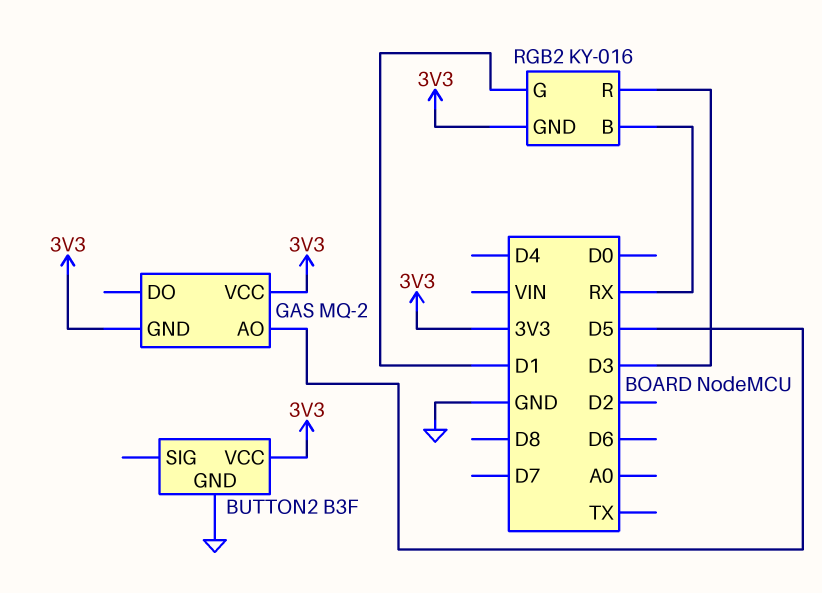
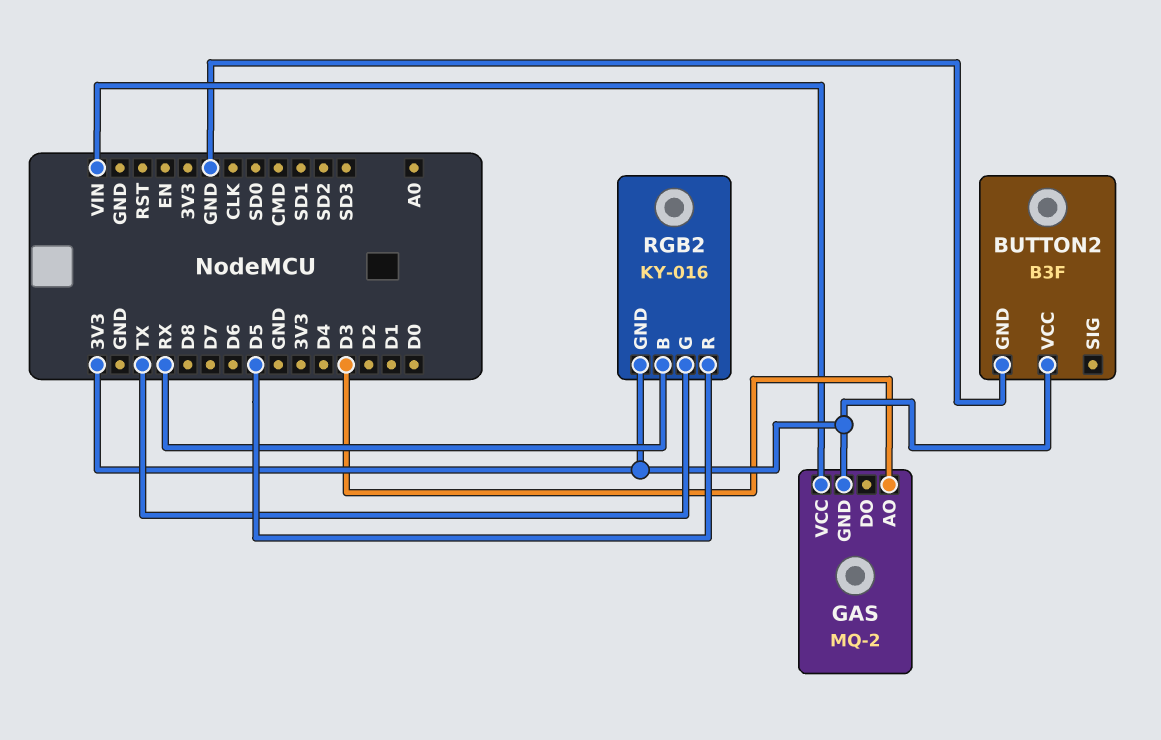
GAS pin AO: D5 -> D3
GAS pin VCC: 3V3 -> VIN
RGB2 pin G: D1 -> TX
RGB2 pin R: D3 -> D5

